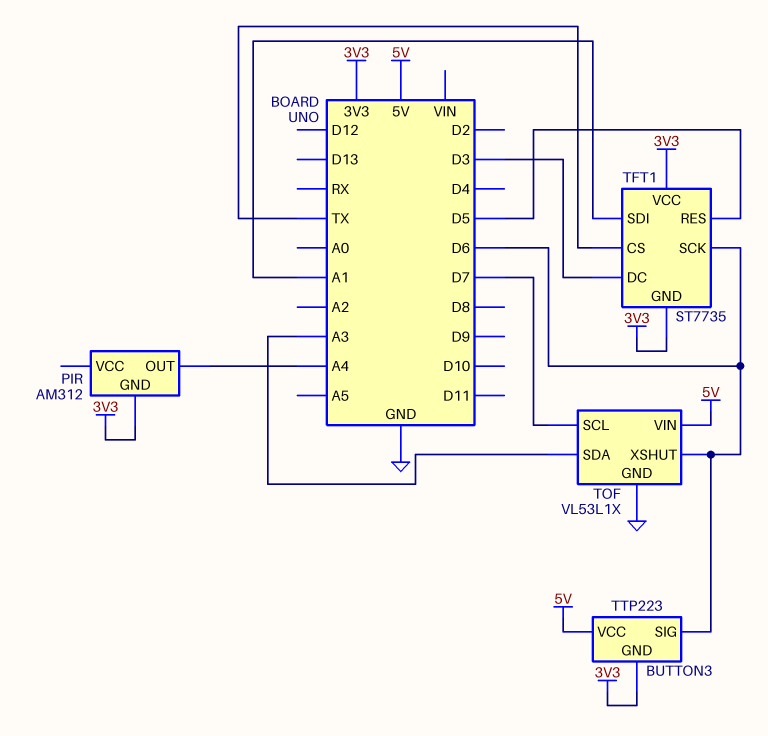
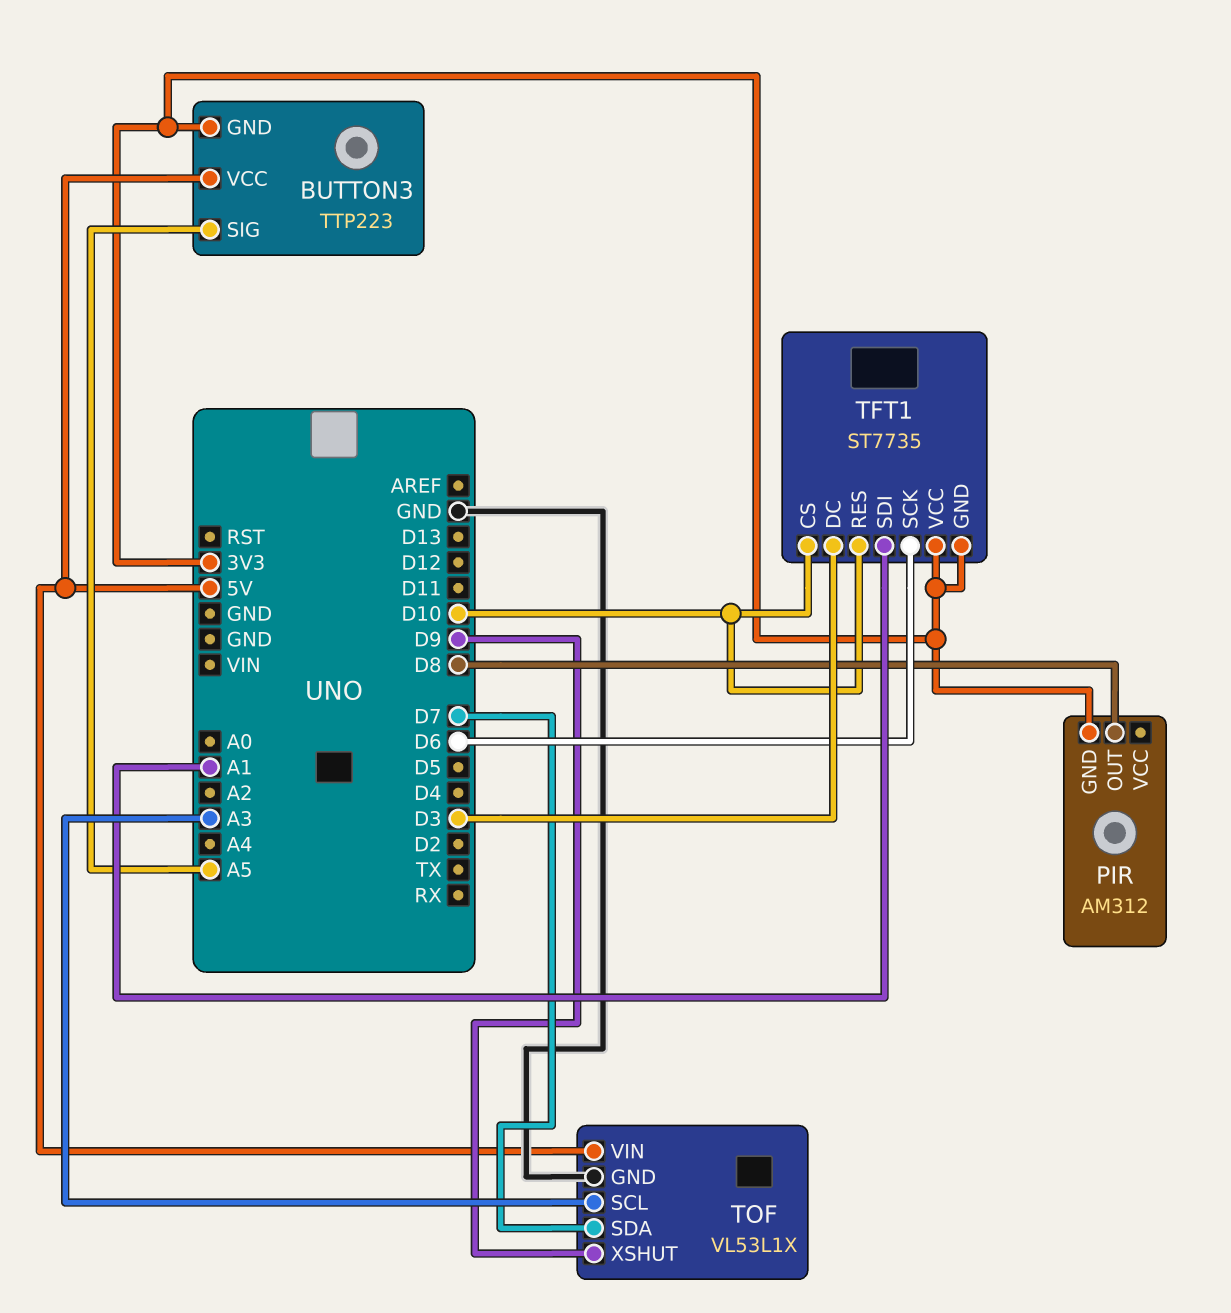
BUTTON3 pin SIG: D6 -> A5
PIR pin OUT: A4 -> D8
TFT1 pin CS: TX -> D10
TFT1 pin RES: D5 -> D10
TOF pin SCL: D7 -> A3
TOF pin SDA: A3 -> D7
TOF pin XSHUT: D6 -> D9

